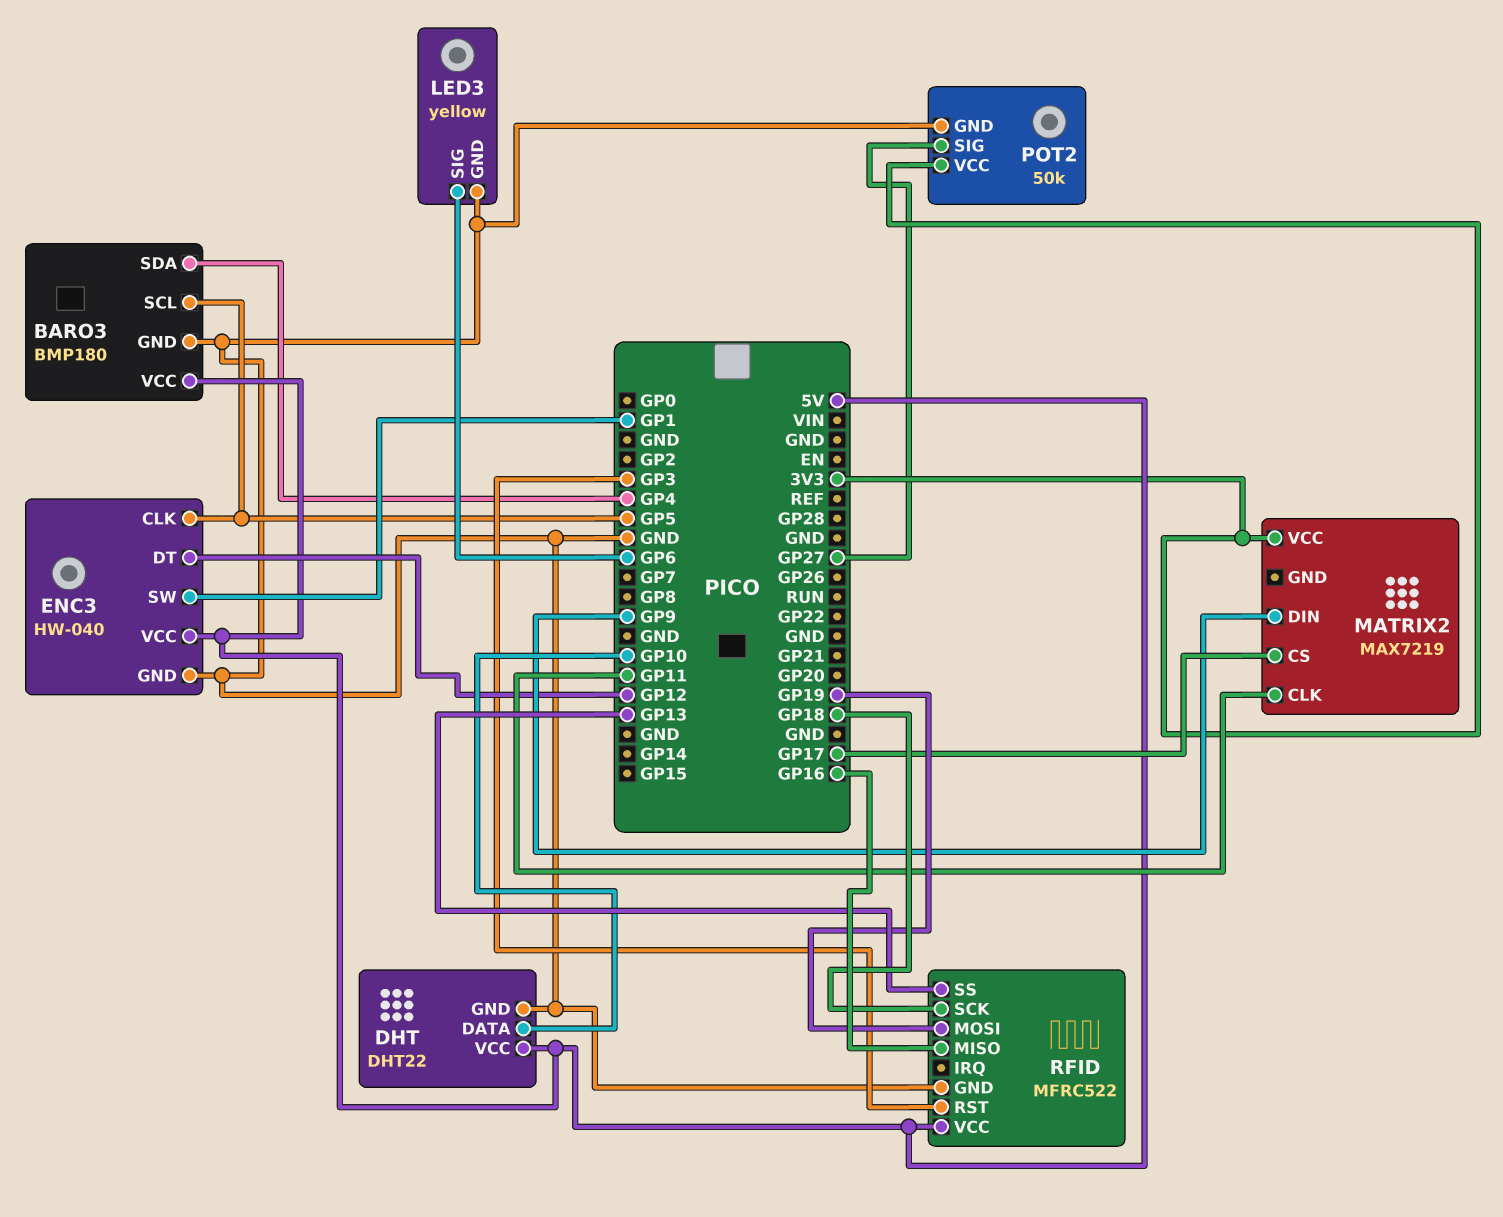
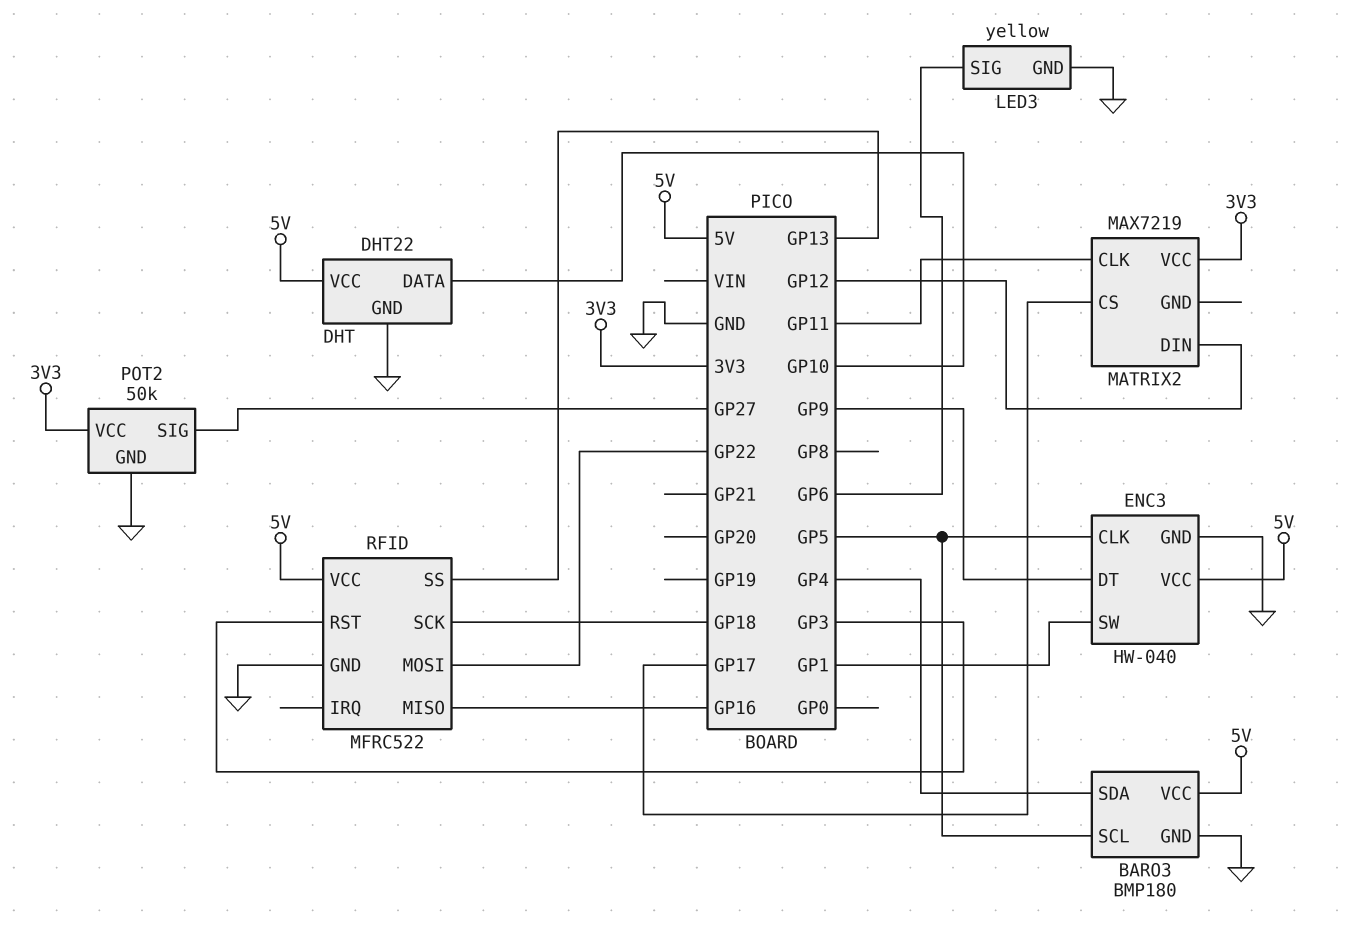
ENC3 pin DT: GP12 -> GP9
MATRIX2 pin DIN: GP9 -> GP12
RFID pin MOSI: GP19 -> GP22

